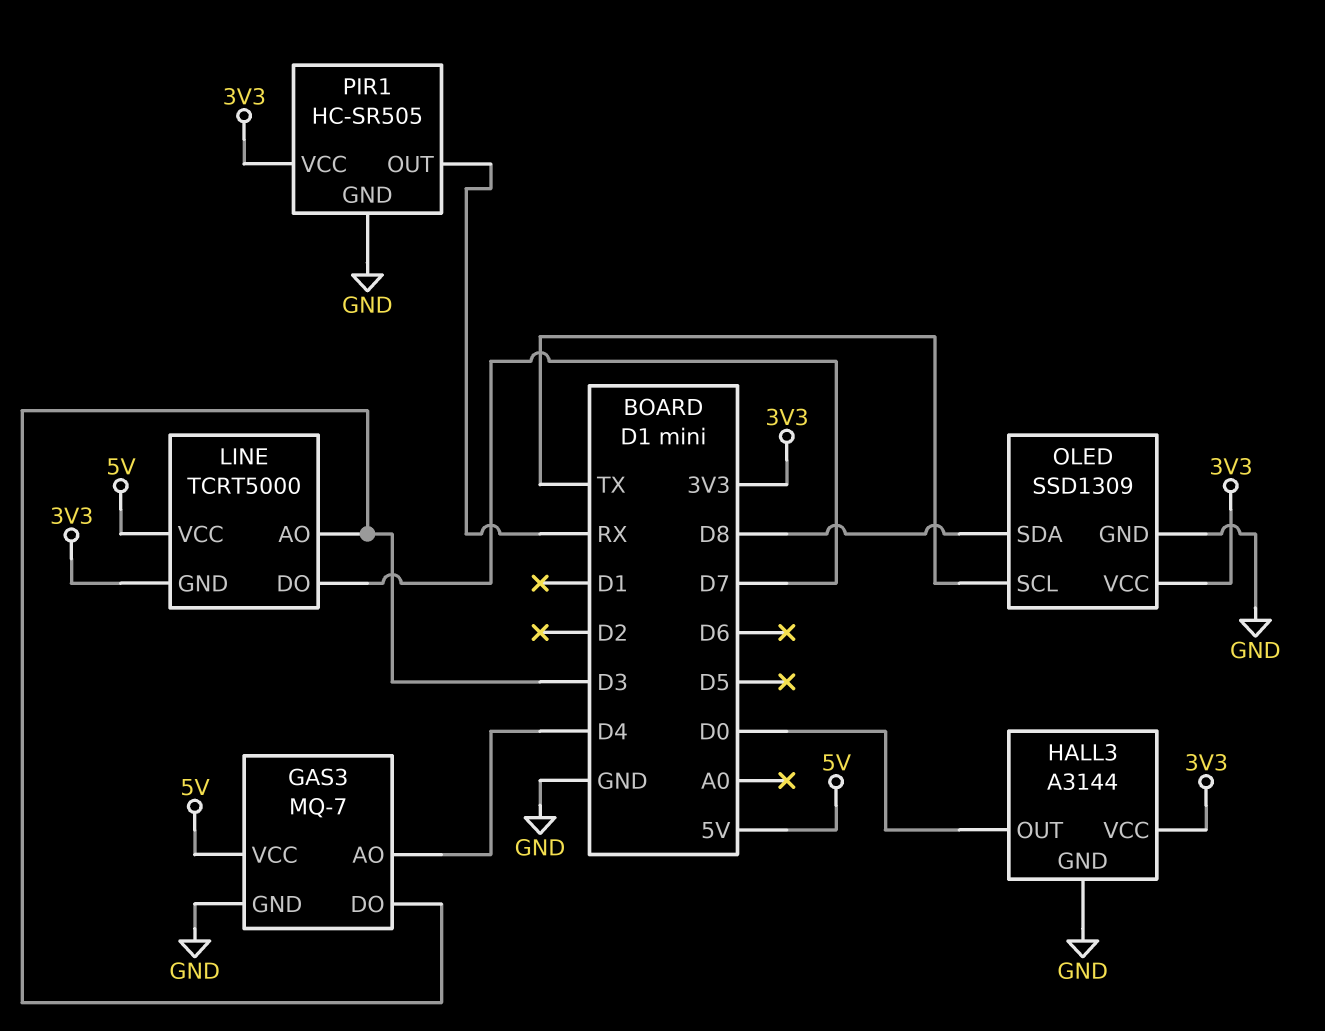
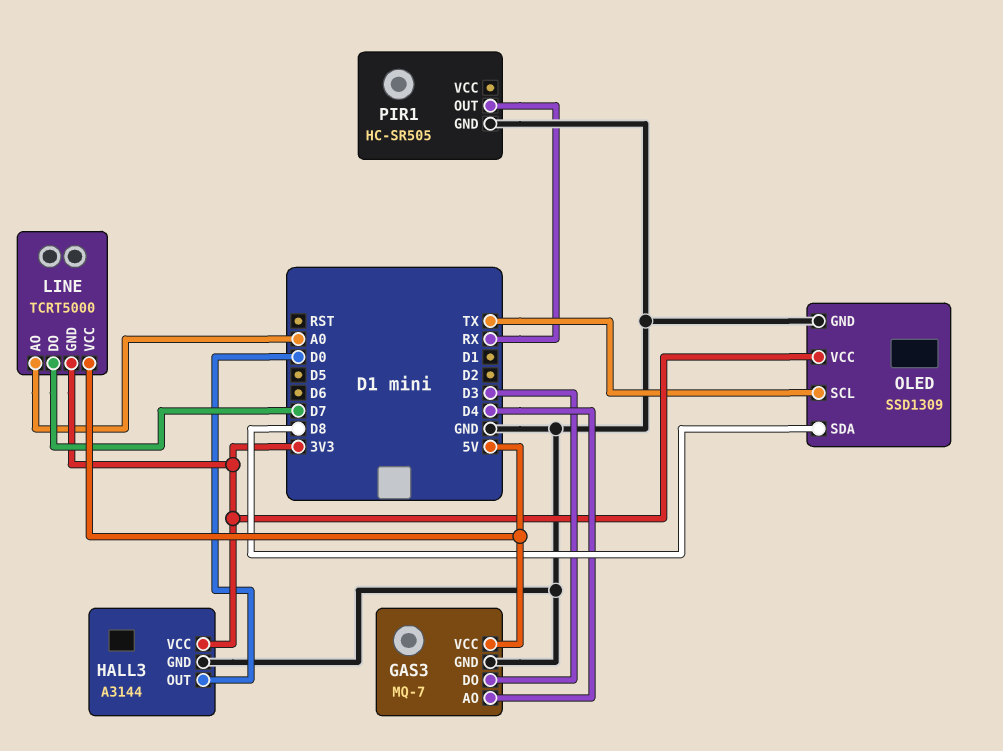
LINE pin AO: D3 -> A0
PIR1 pin VCC: 3V3 -> none

